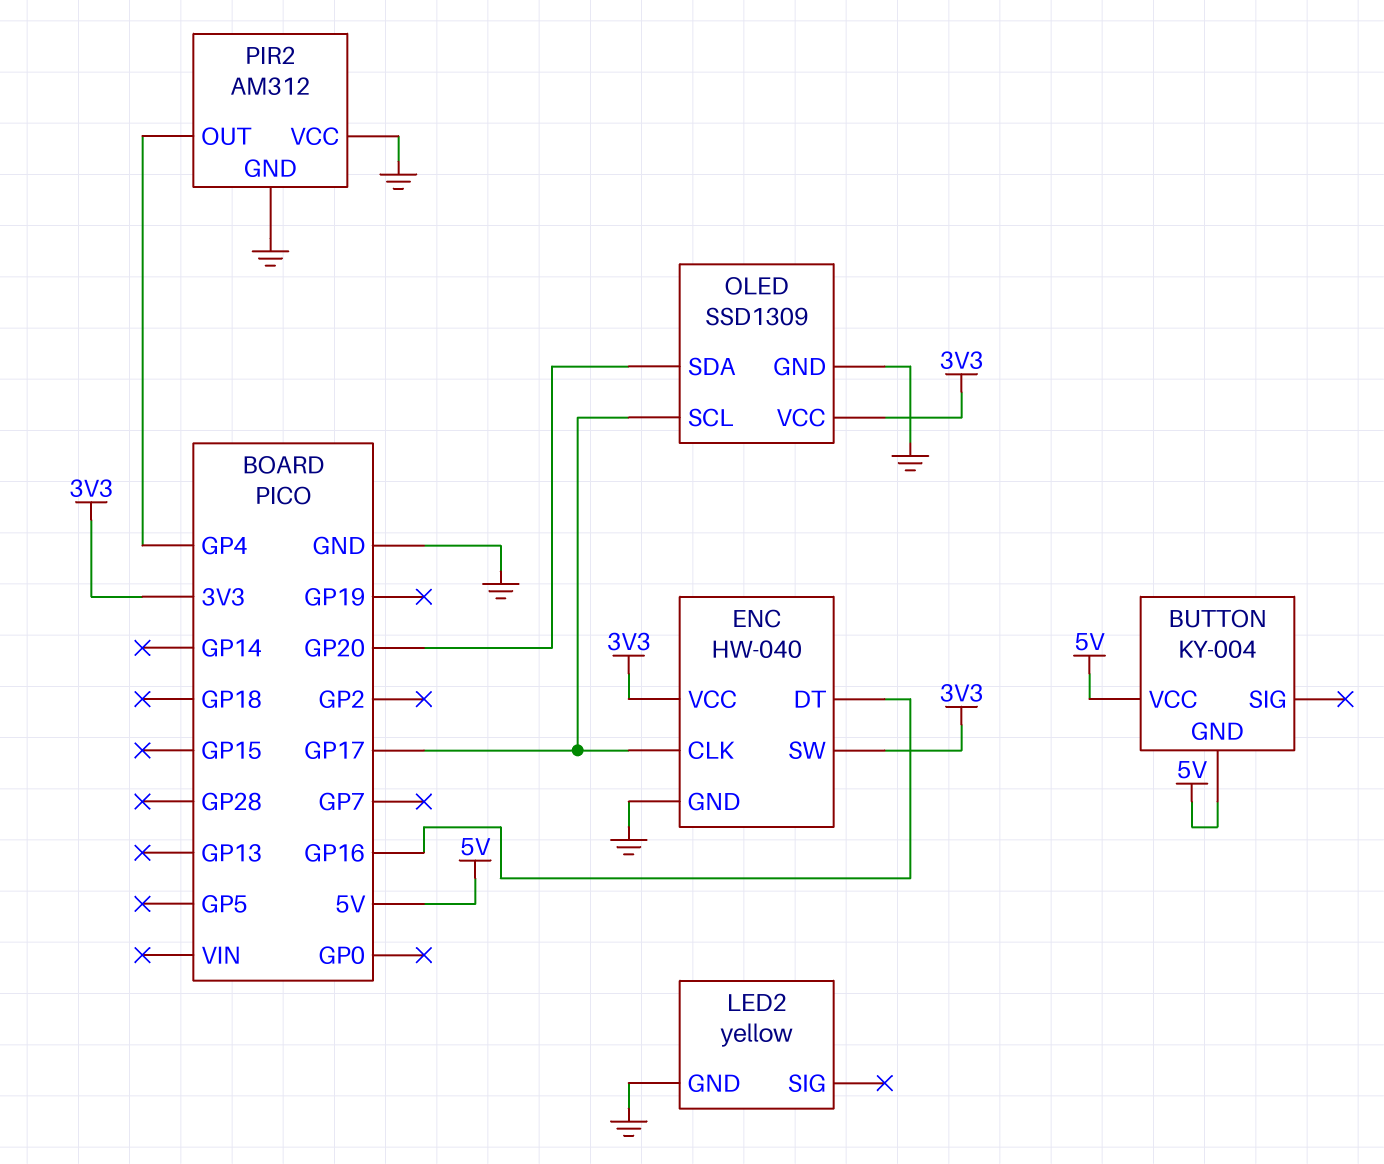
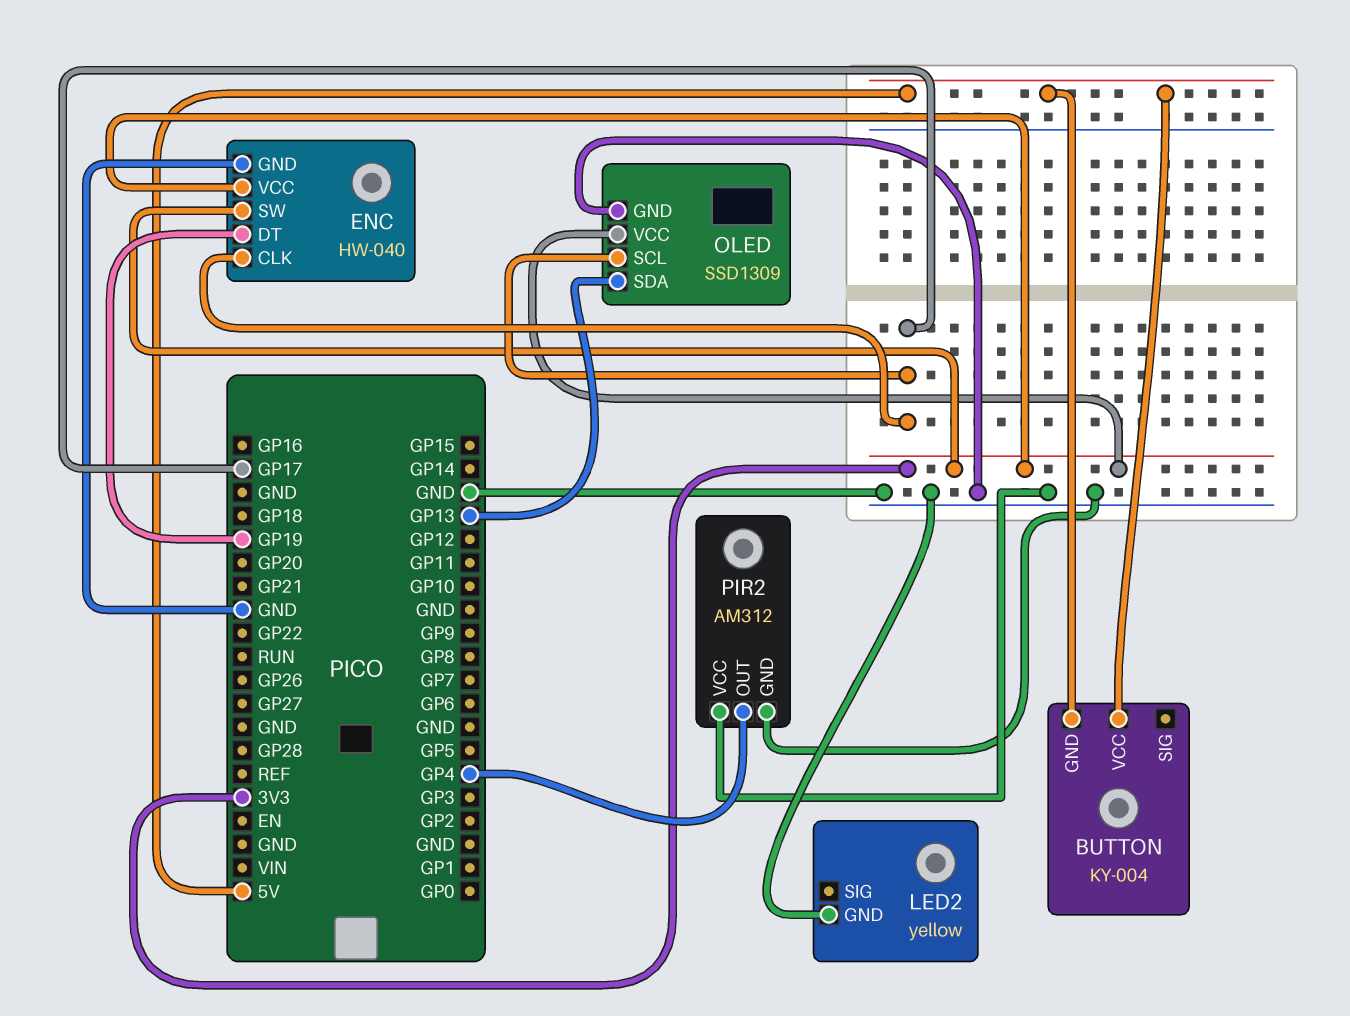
ENC pin DT: GP16 -> GP19
OLED pin SDA: GP20 -> GP13

